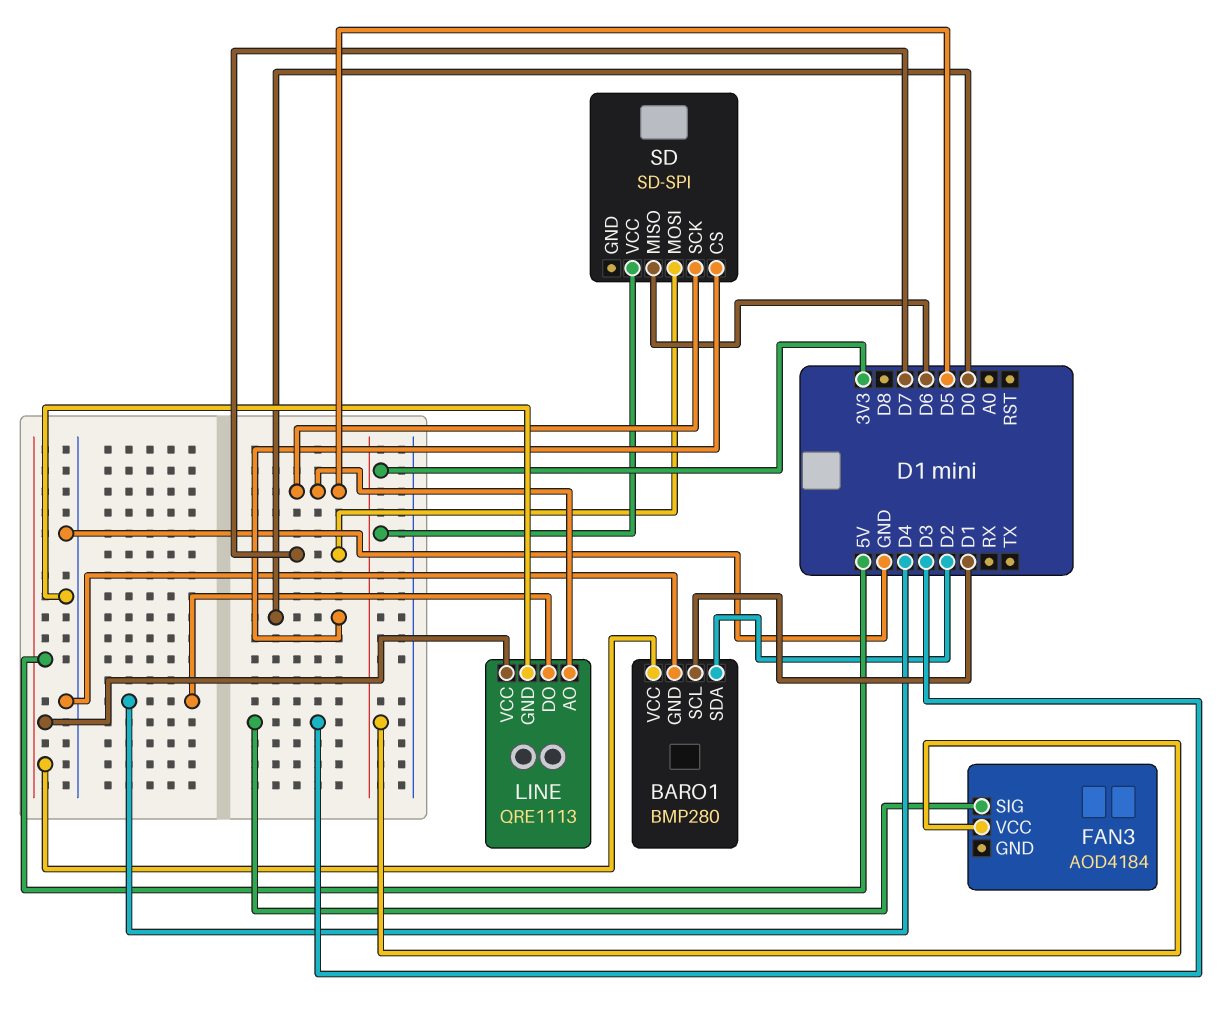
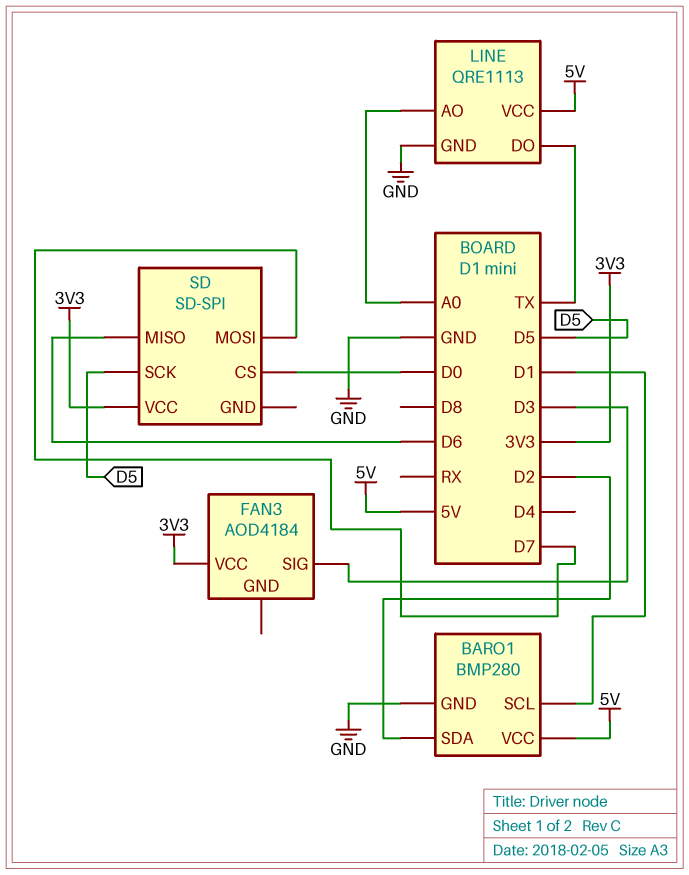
LINE pin AO: D5 -> A0
LINE pin DO: D4 -> TX

